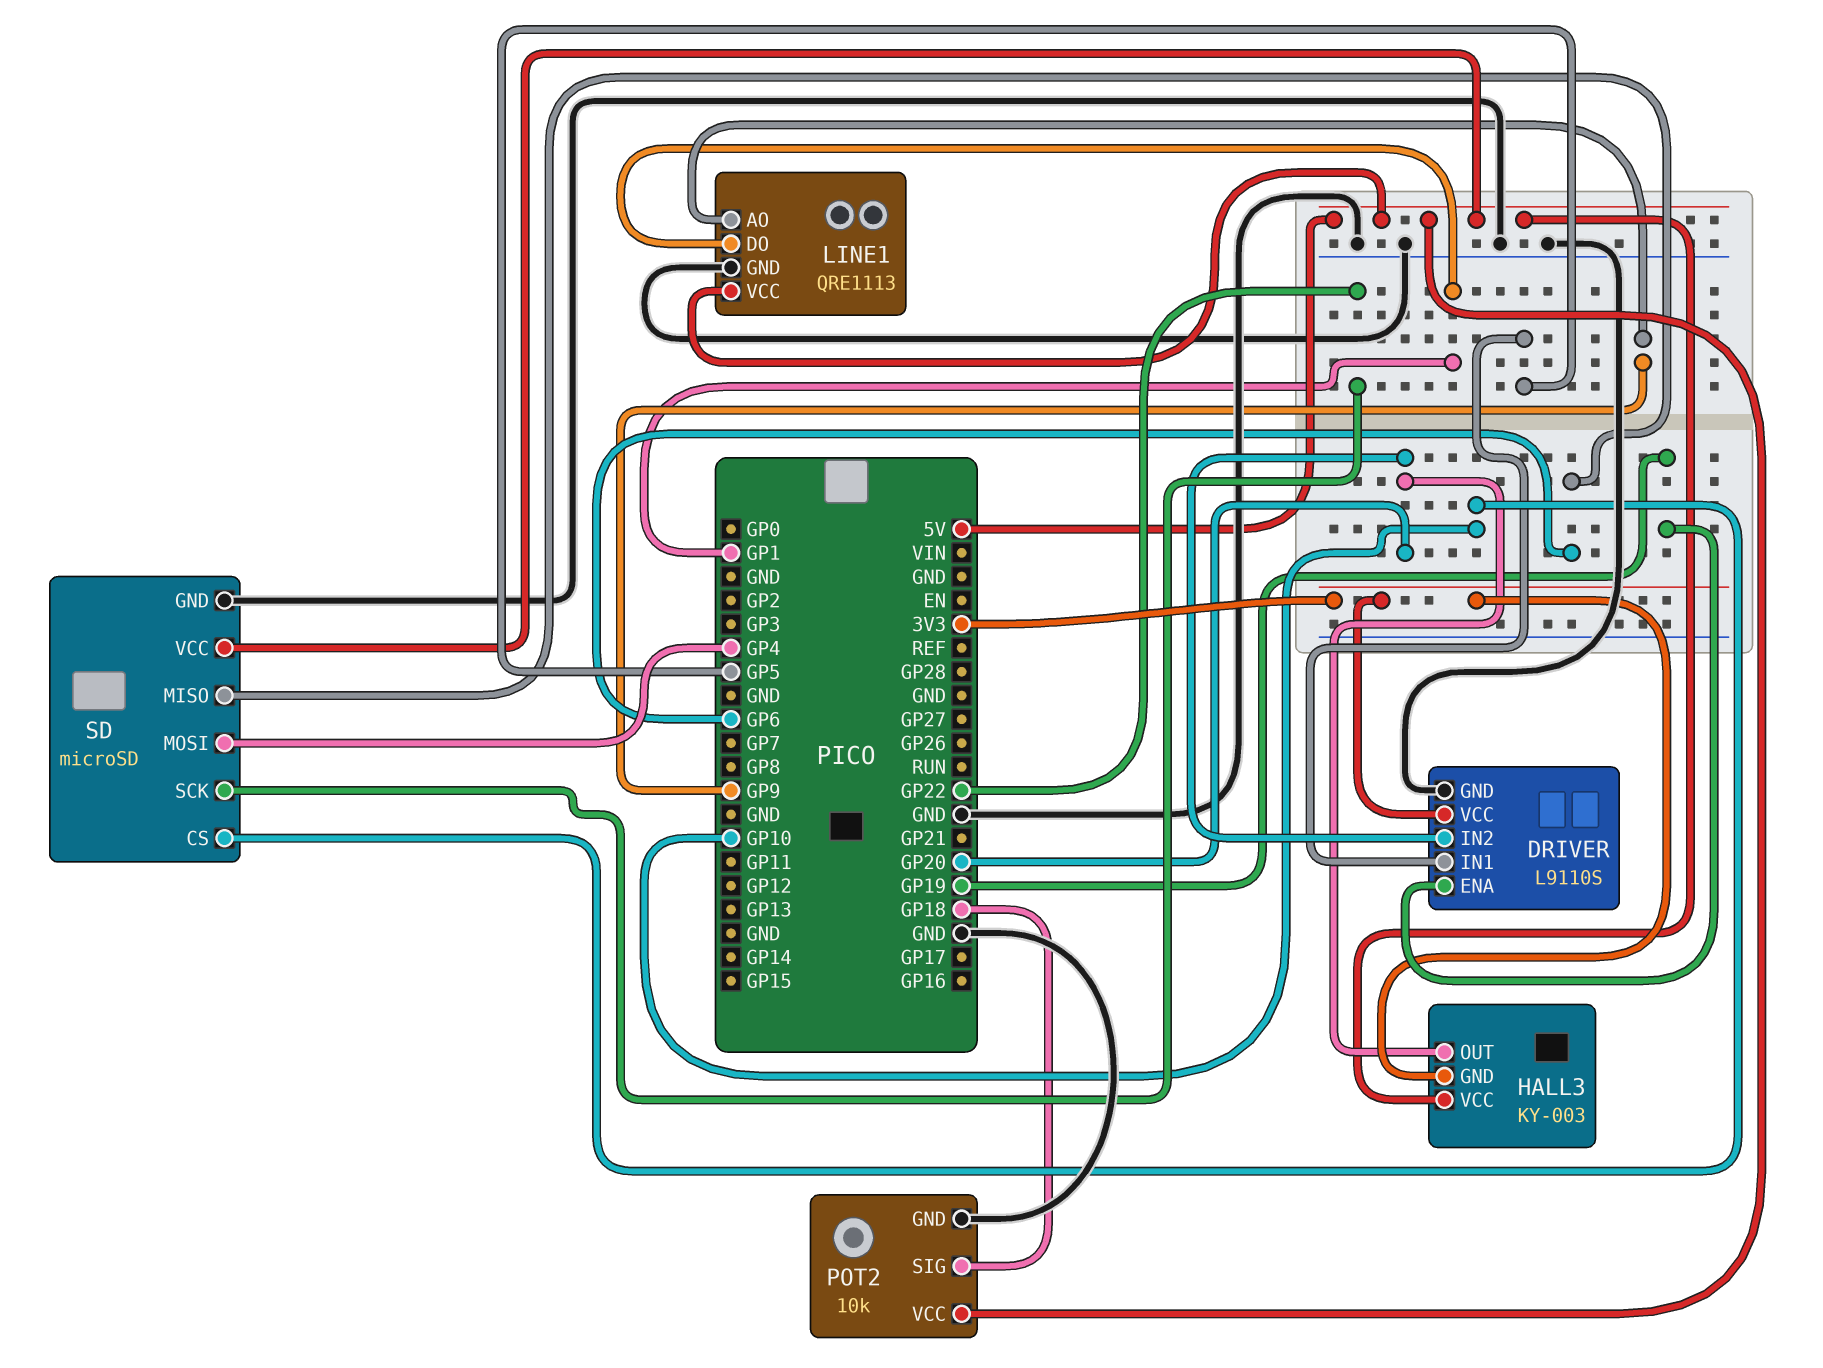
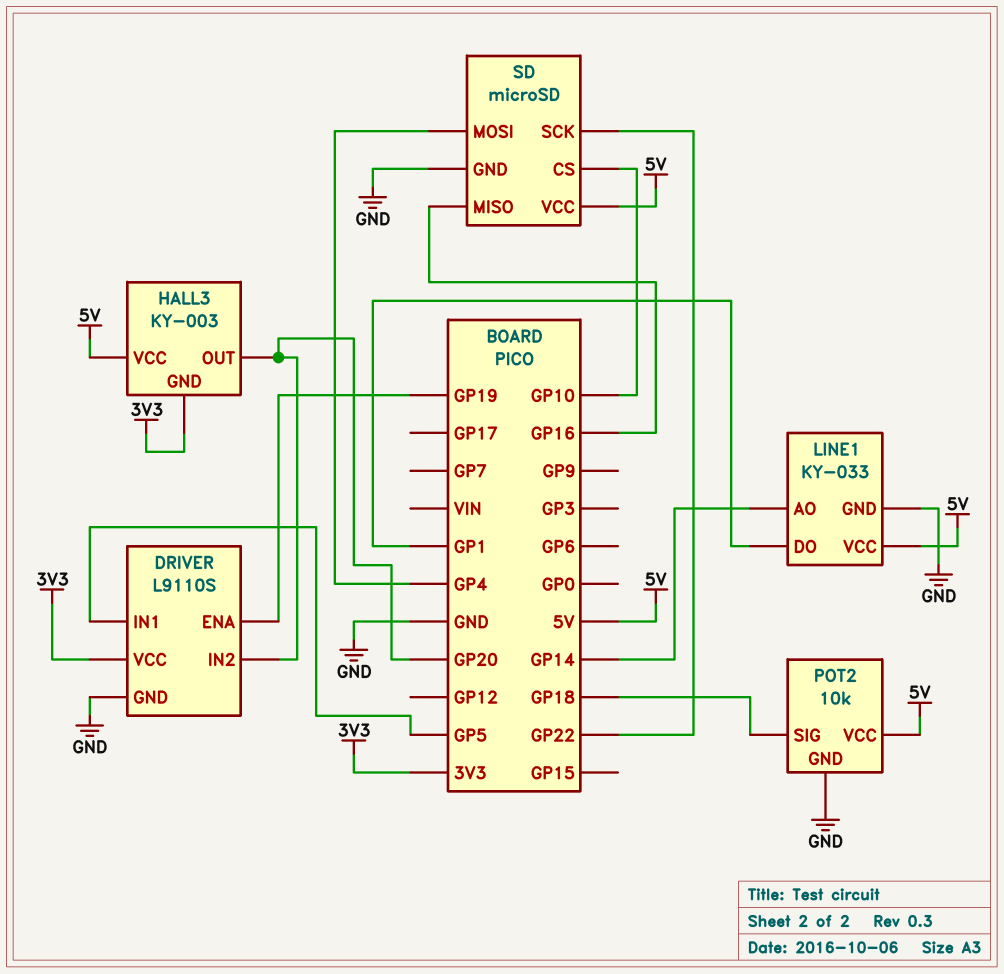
LINE1: QRE1113 -> KY-033
LINE1 pin AO: GP9 -> GP14
SD pin MISO: GP6 -> GP16

